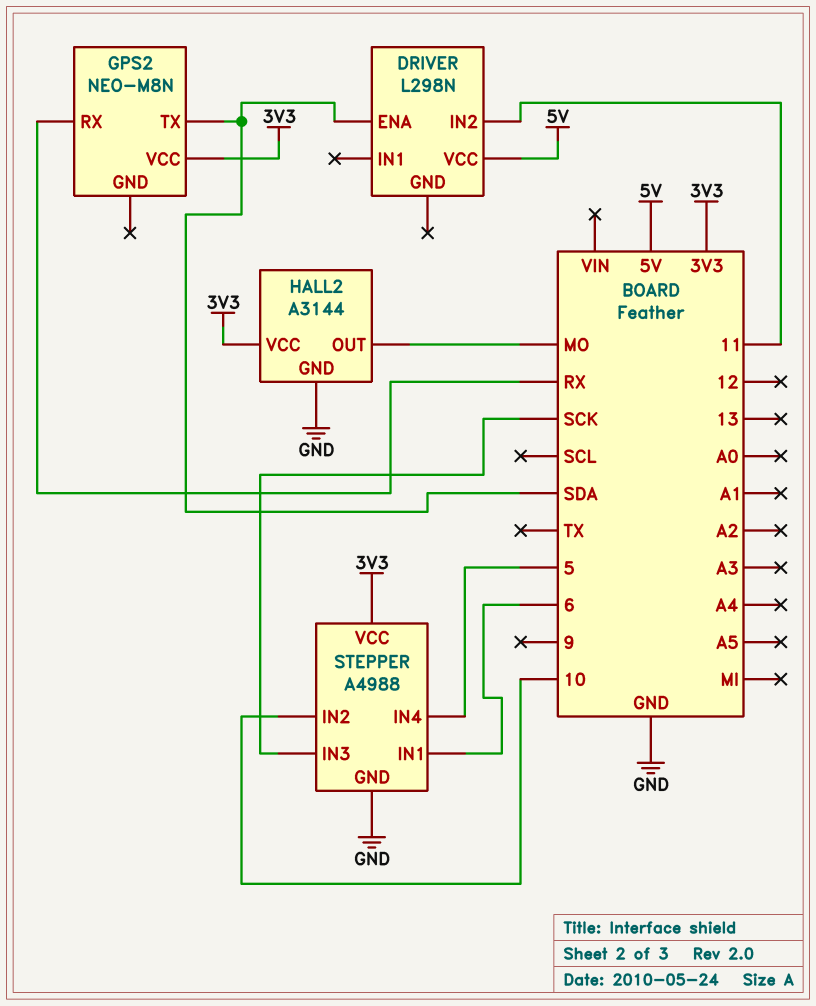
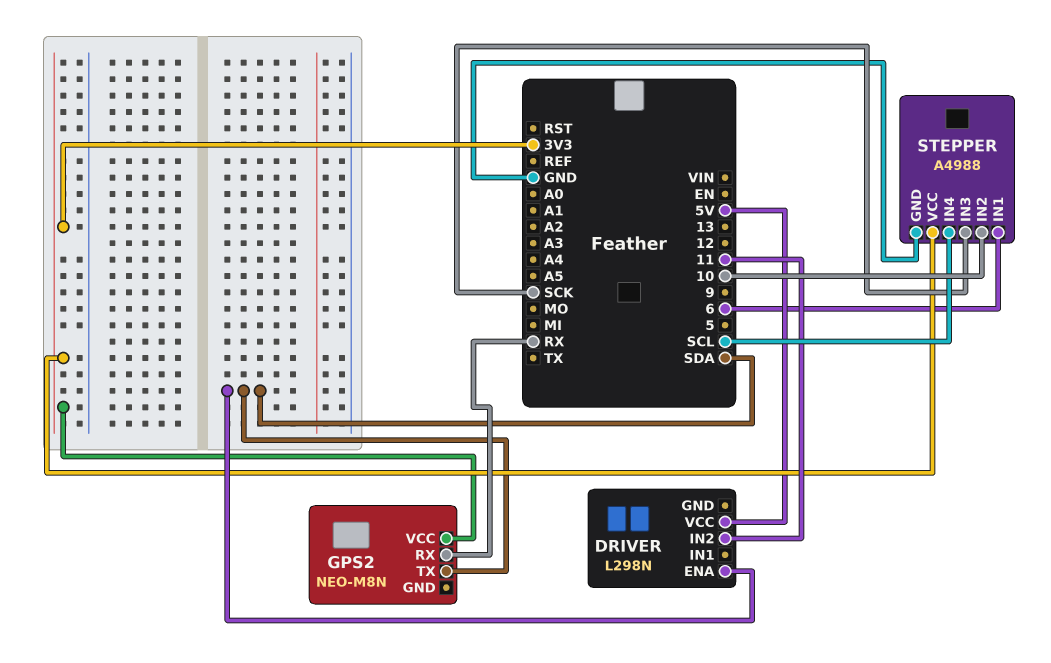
HALL2: A3144 -> none
HALL2 pin GND: GND -> none
HALL2 pin OUT: MO -> none
HALL2 pin VCC: 3V3 -> none
STEPPER pin IN4: 5 -> SCL

